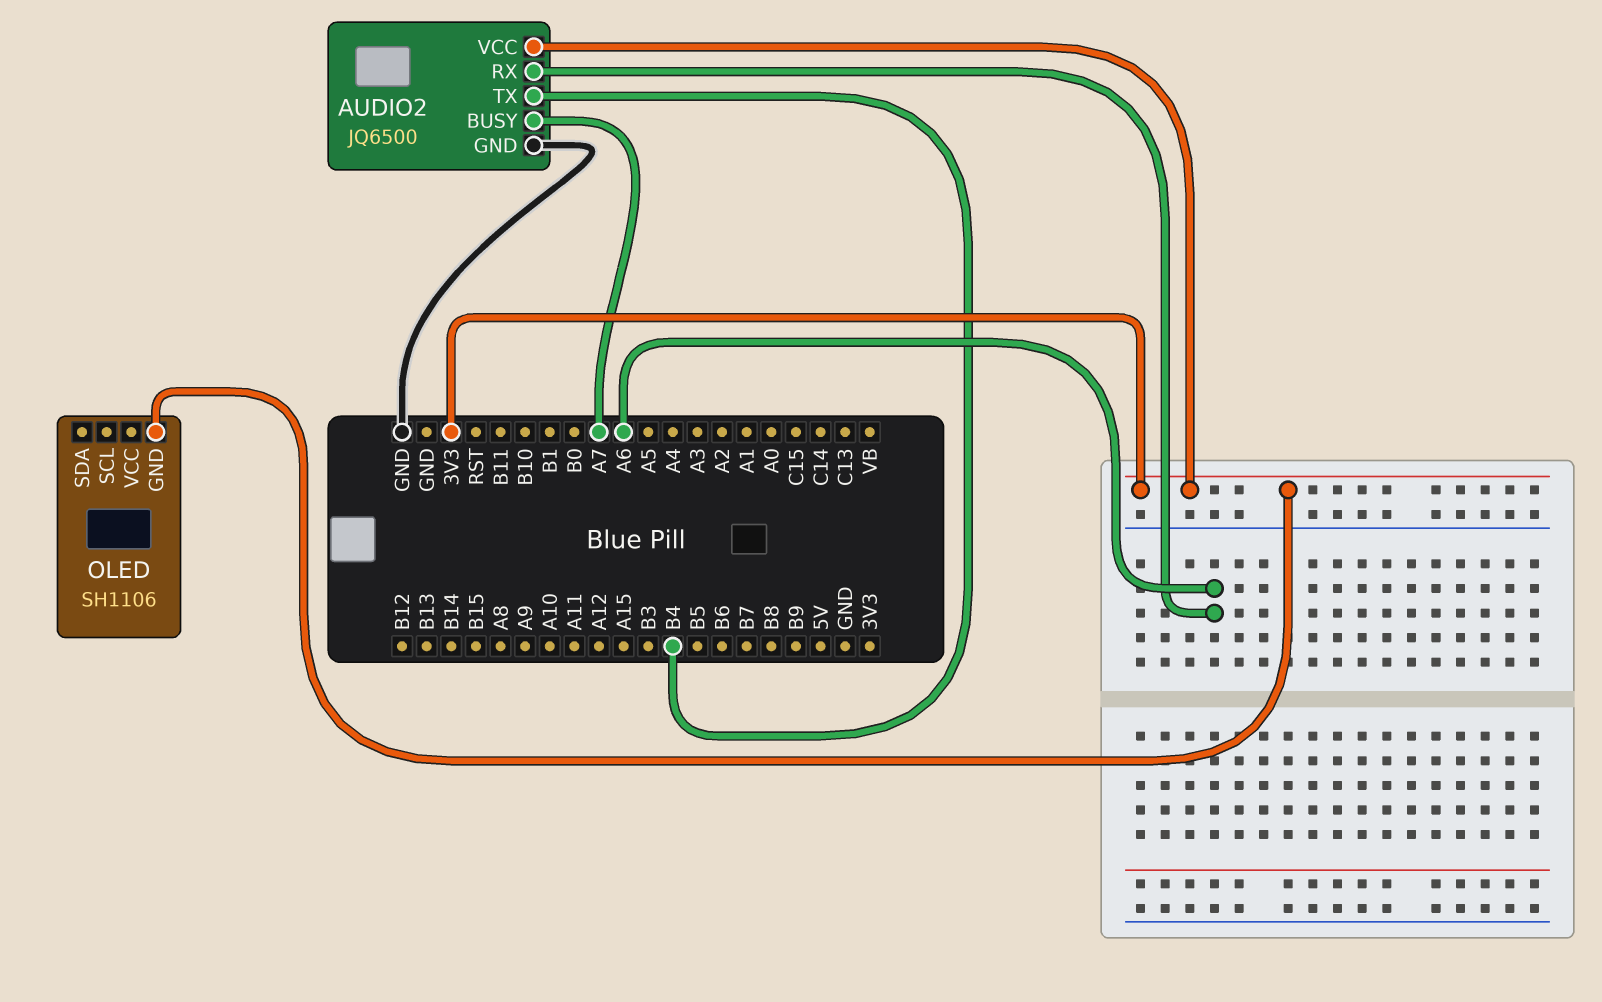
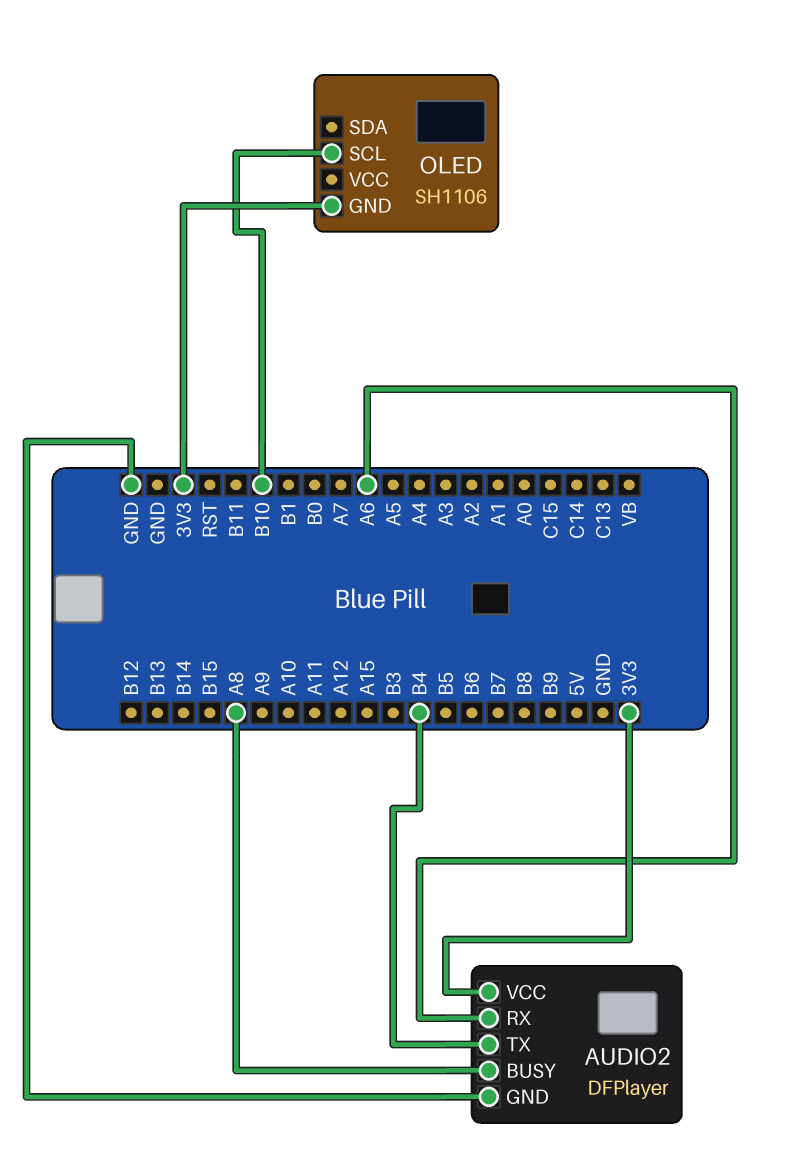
AUDIO2: JQ6500 -> DFPlayer
AUDIO2 pin BUSY: A7 -> A8
OLED pin SCL: none -> B10

